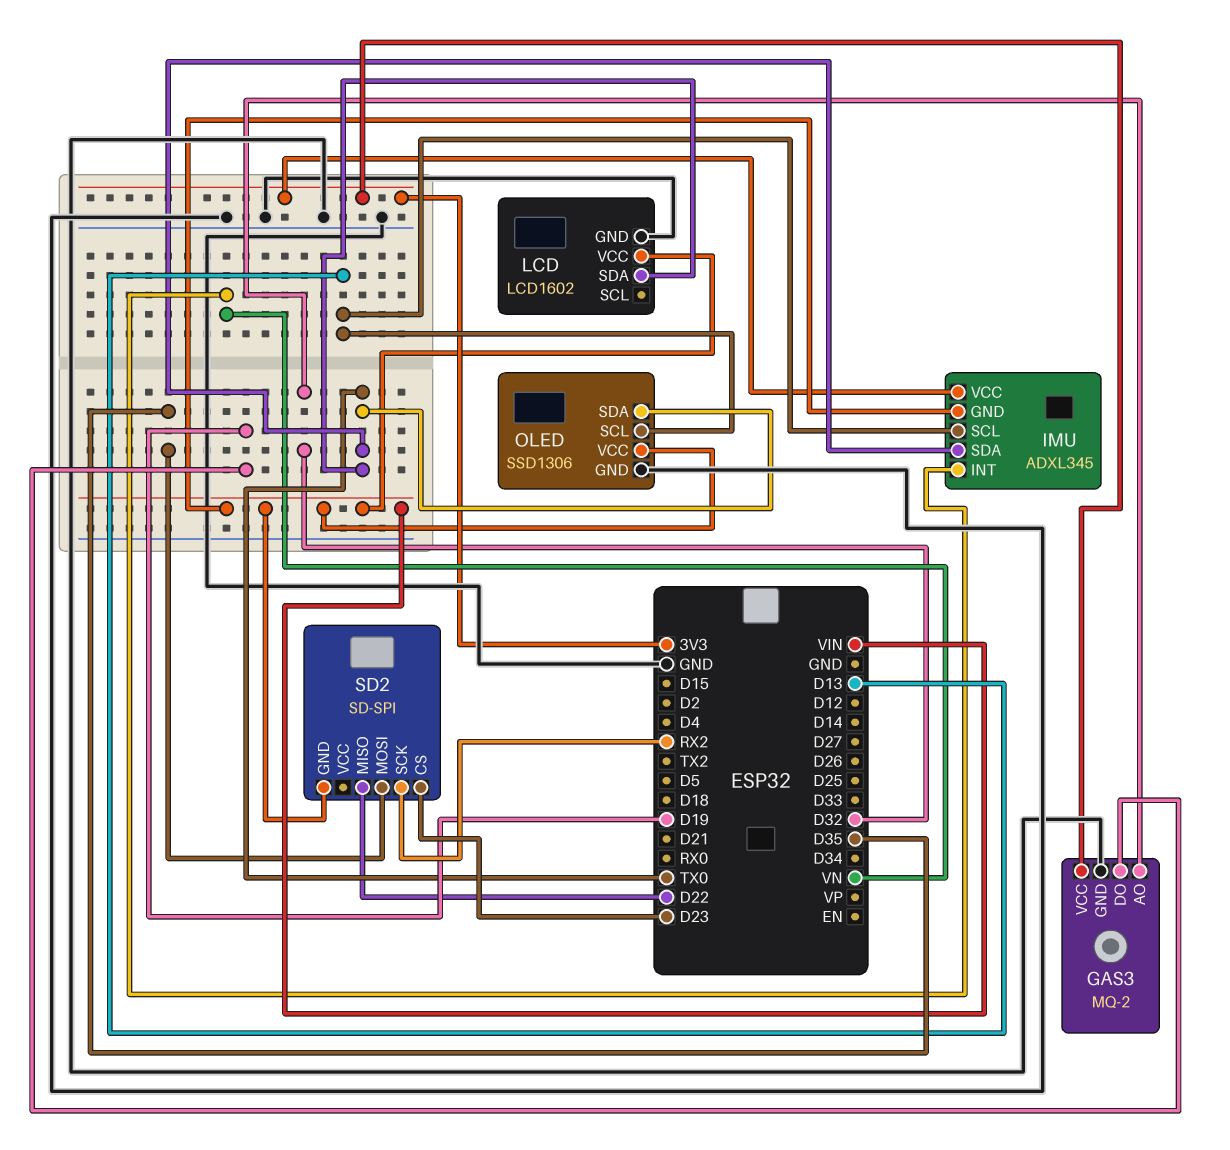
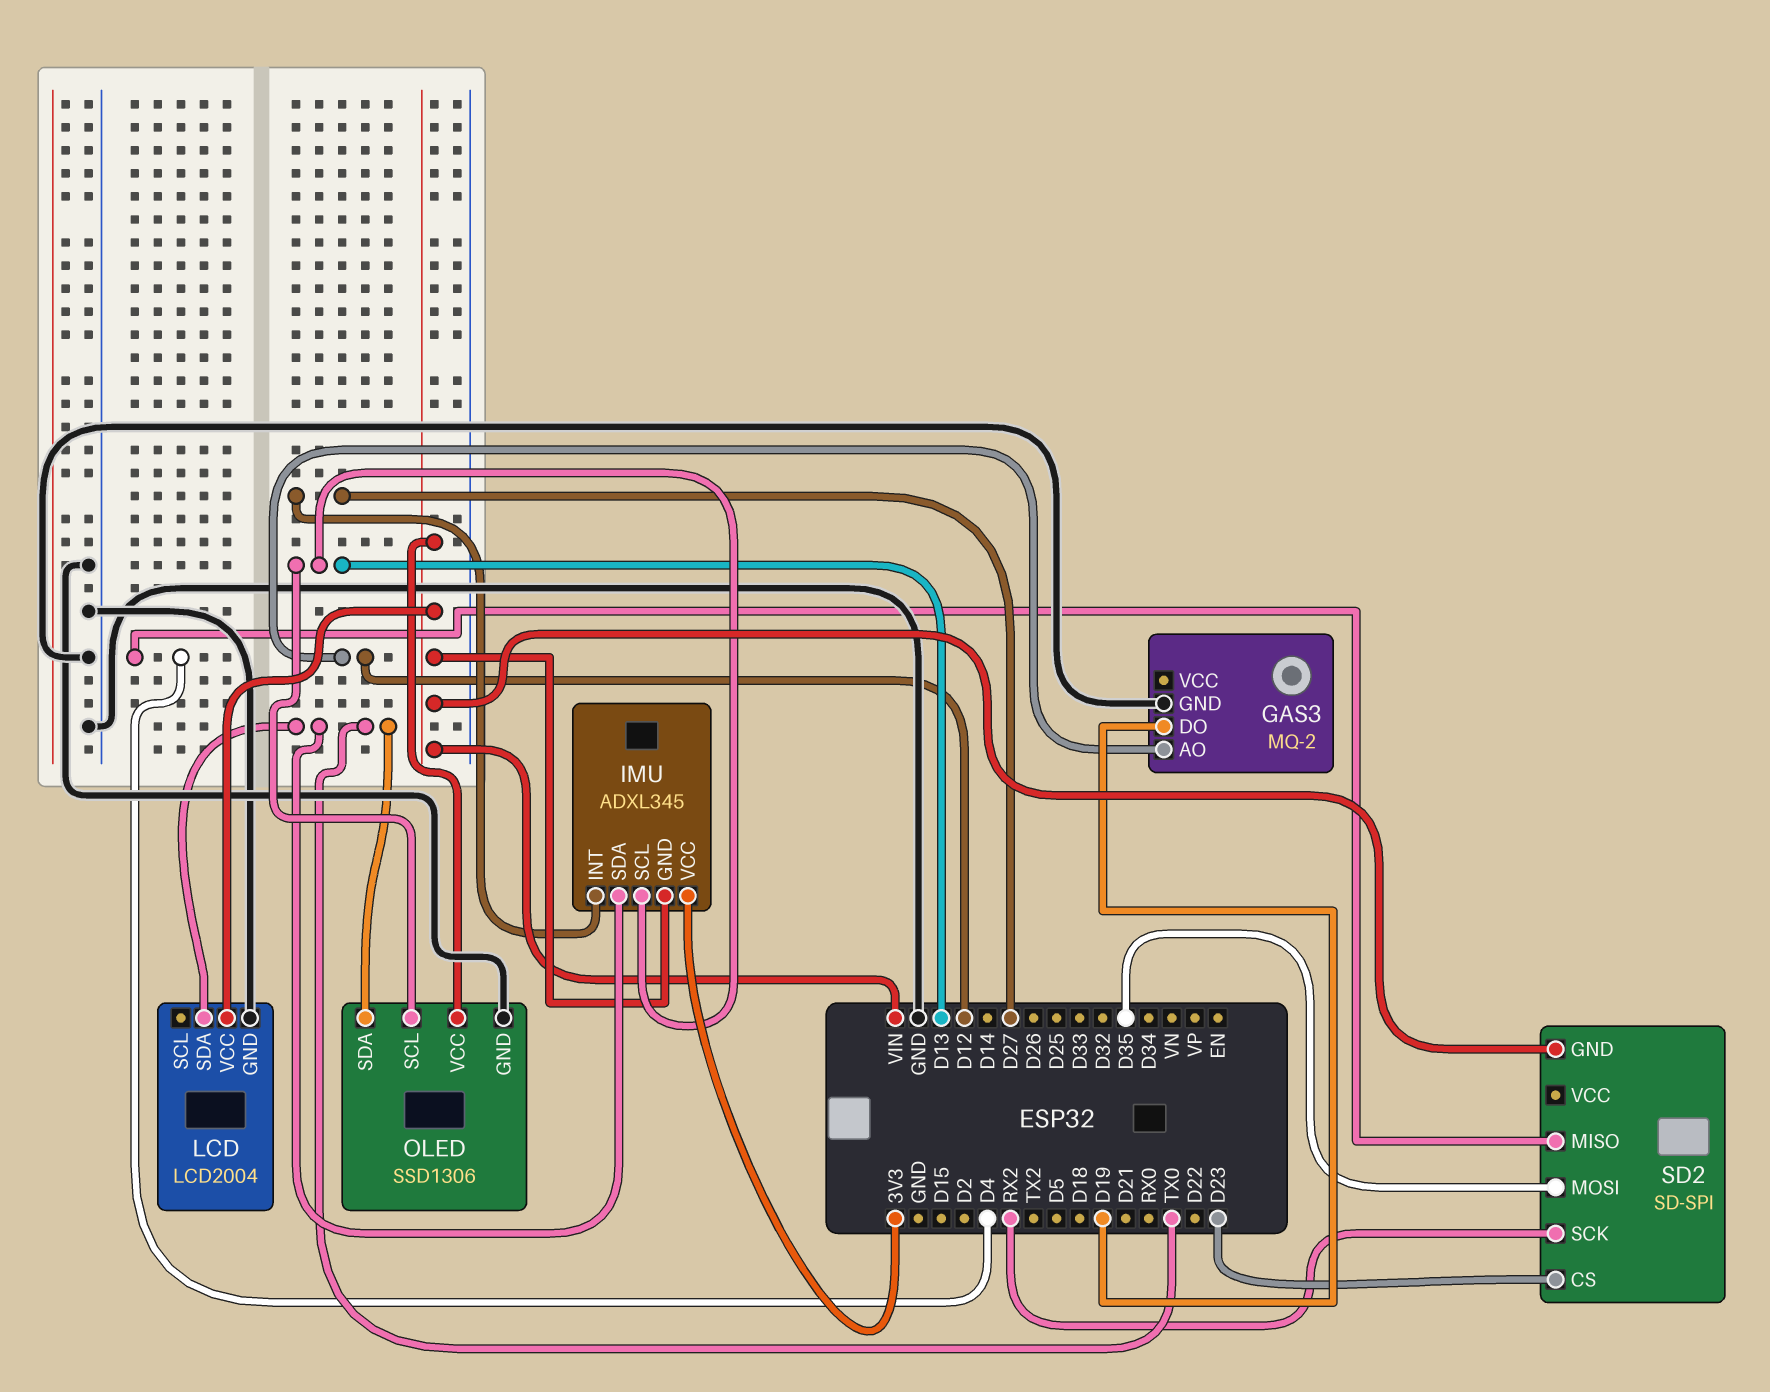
GAS3 pin AO: D32 -> D12
GAS3 pin VCC: 3V3 -> none
IMU pin INT: VN -> D27
LCD: LCD1602 -> LCD2004
SD2 pin MISO: D22 -> D4

